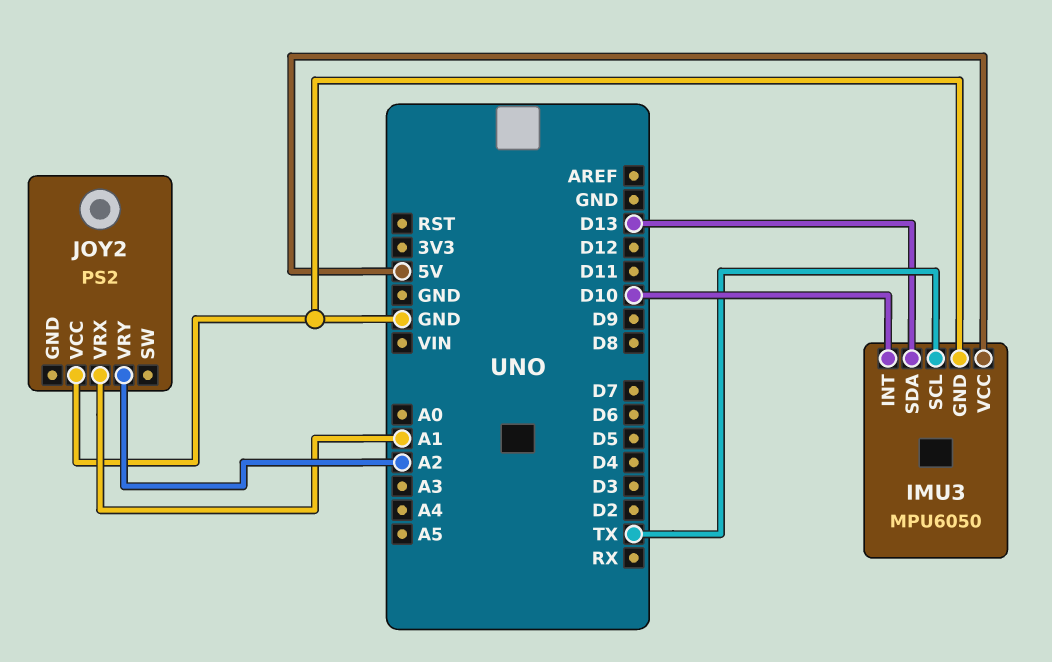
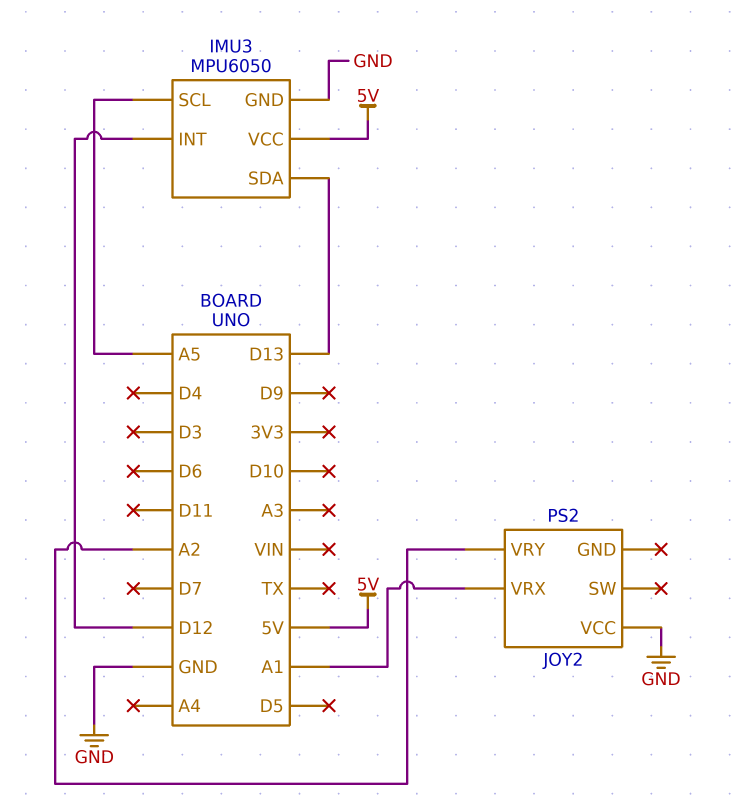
IMU3 pin INT: D10 -> D12
IMU3 pin SCL: TX -> A5

